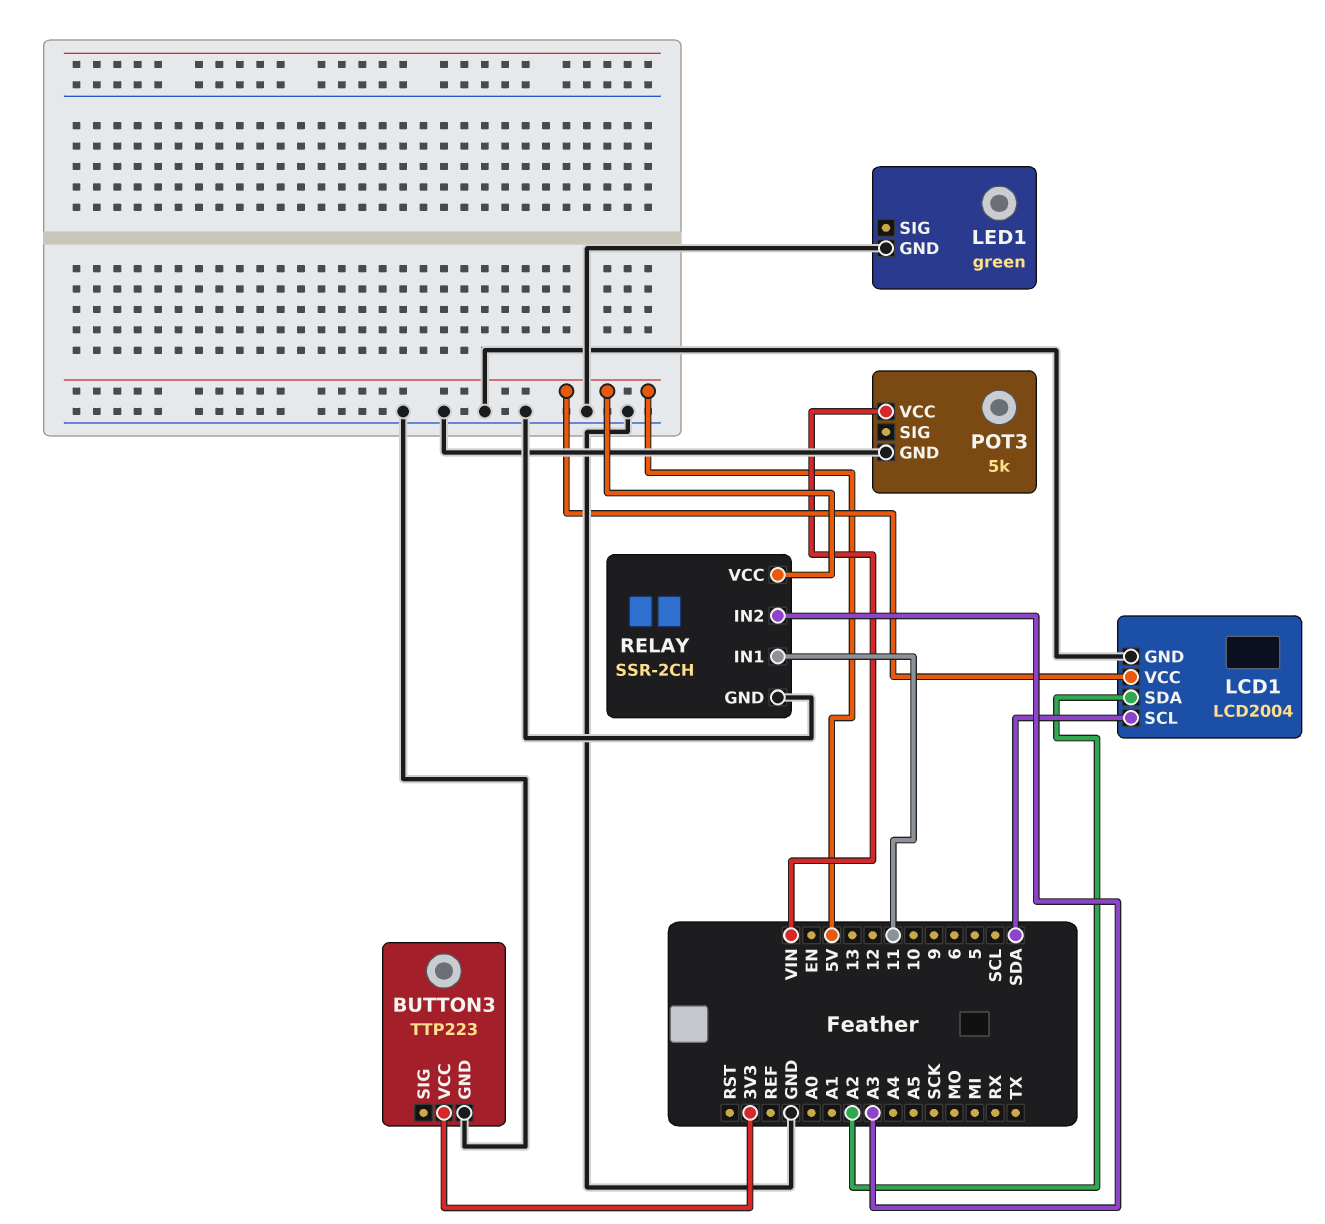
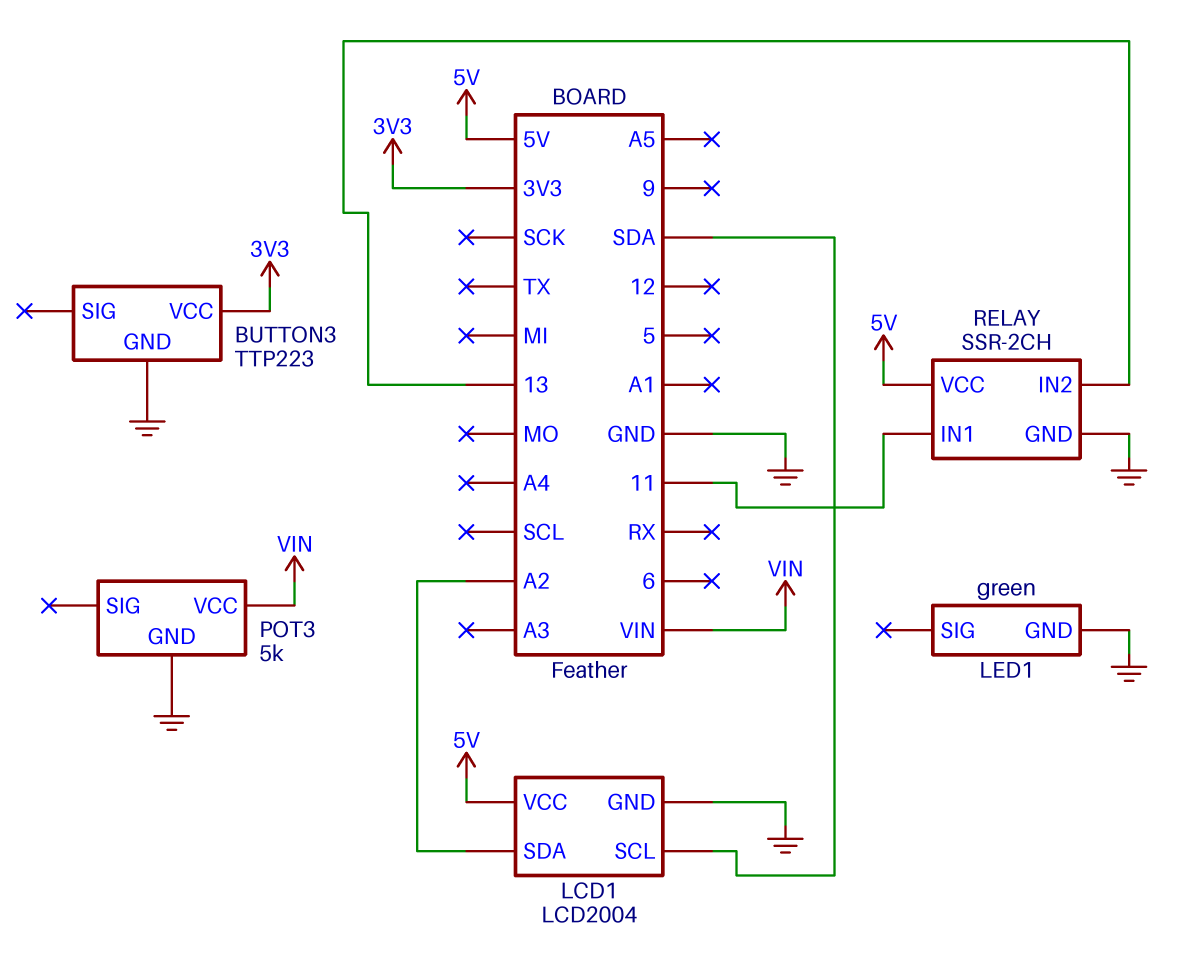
RELAY pin IN2: A3 -> 13

